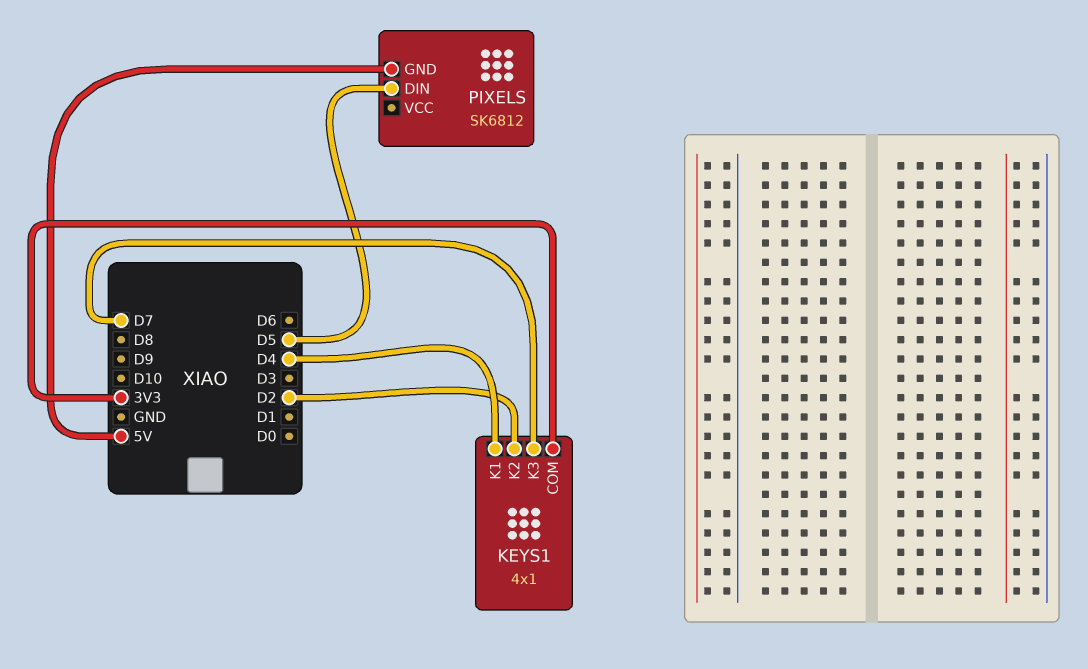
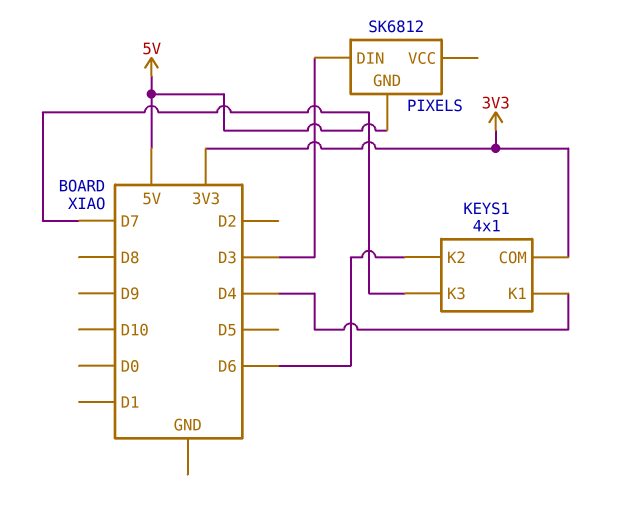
KEYS1 pin K2: D2 -> D6
PIXELS pin DIN: D5 -> D3

